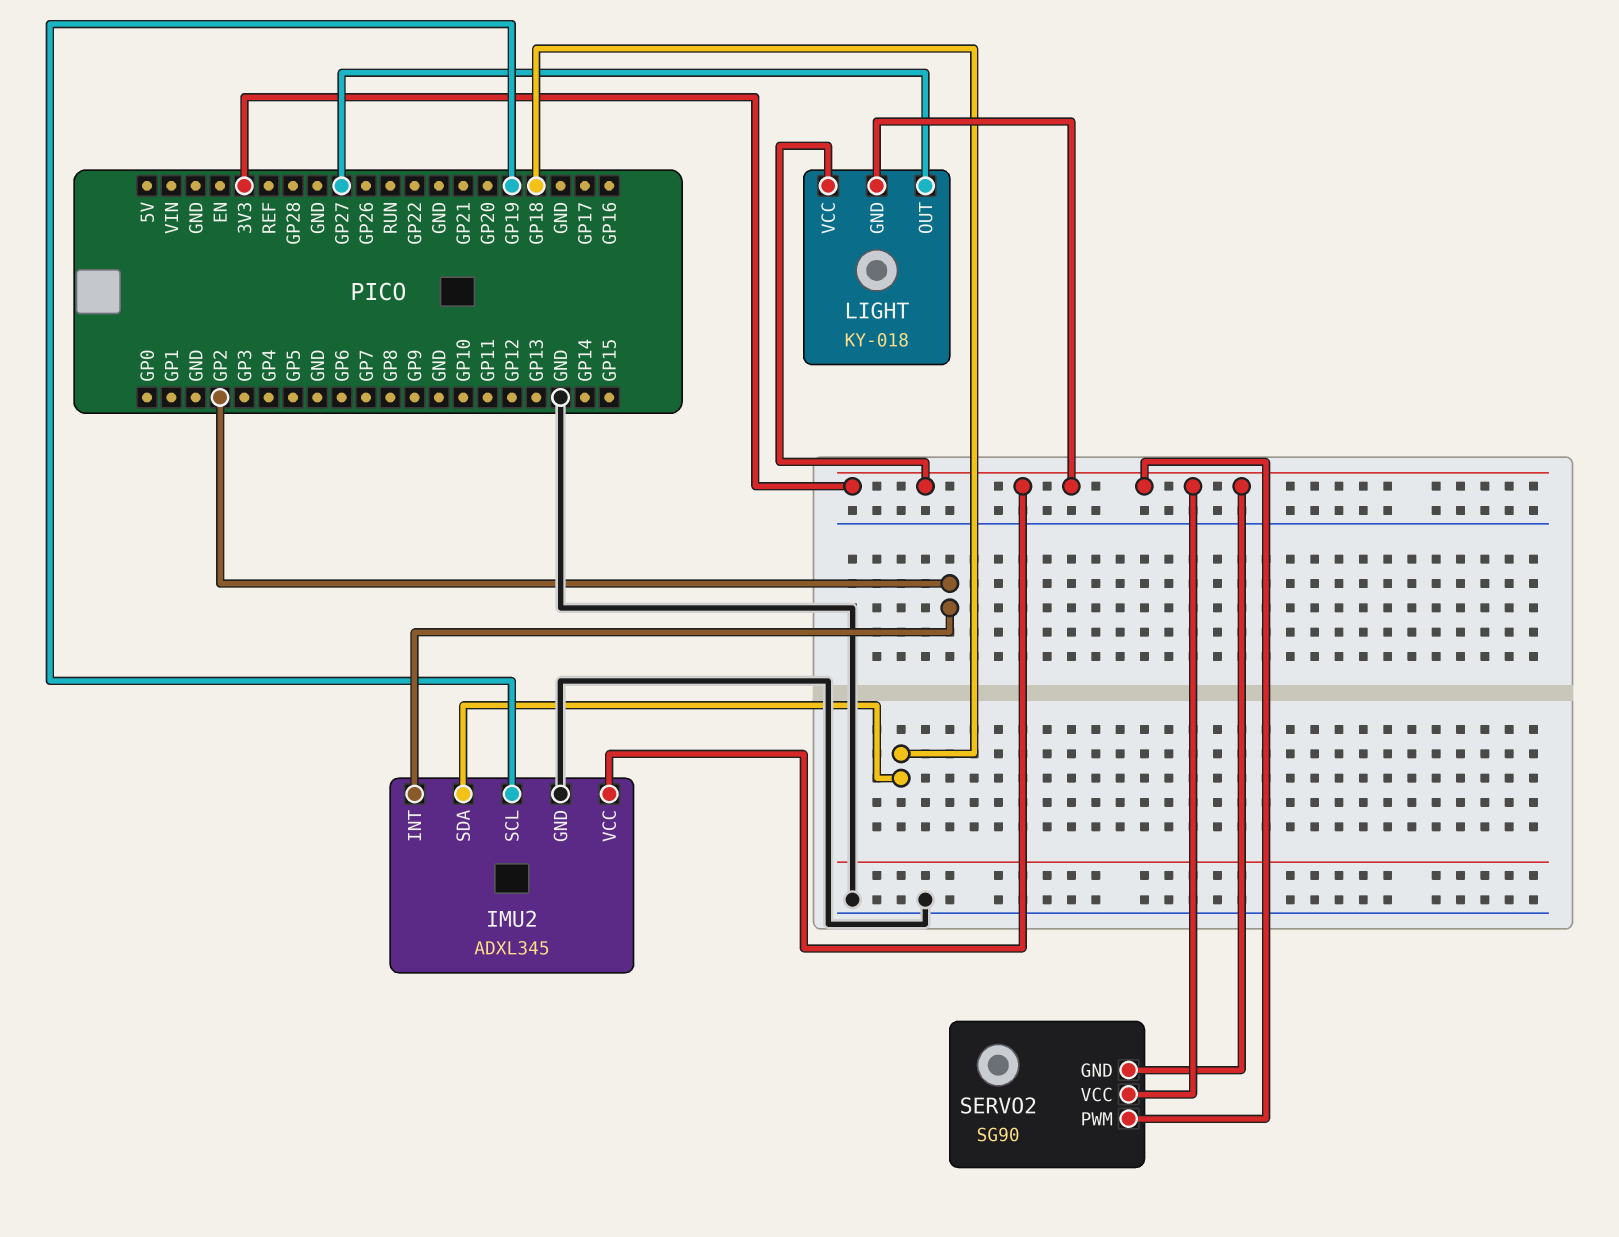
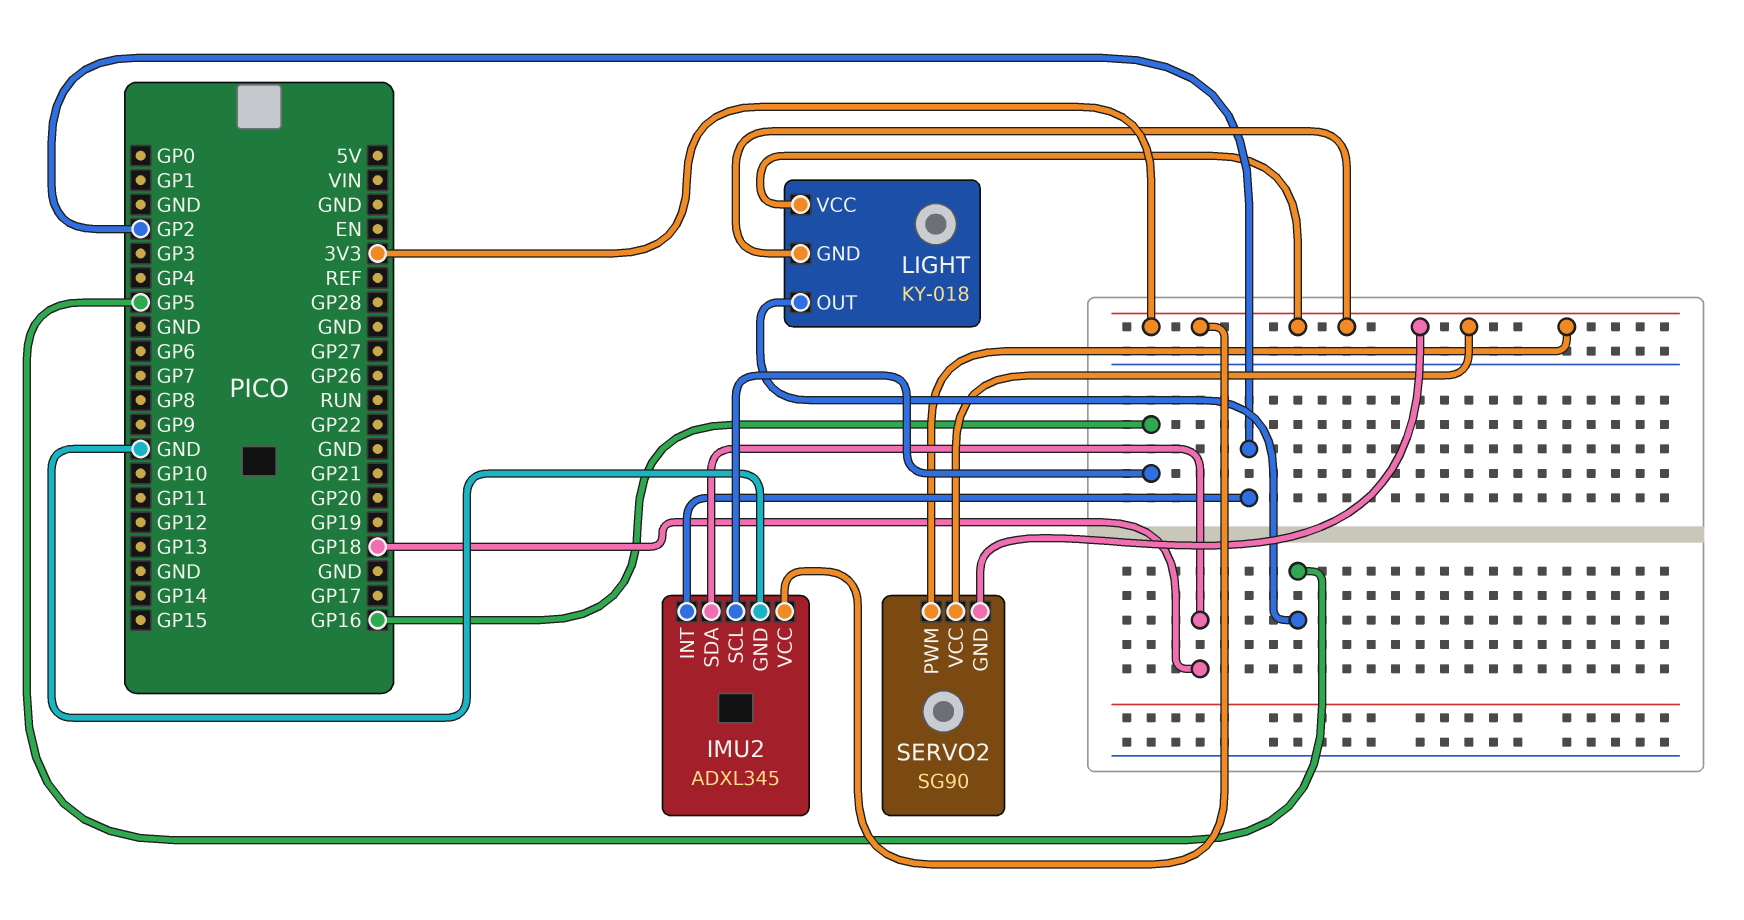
IMU2 pin SCL: GP19 -> GP16
LIGHT pin OUT: GP27 -> GP5

